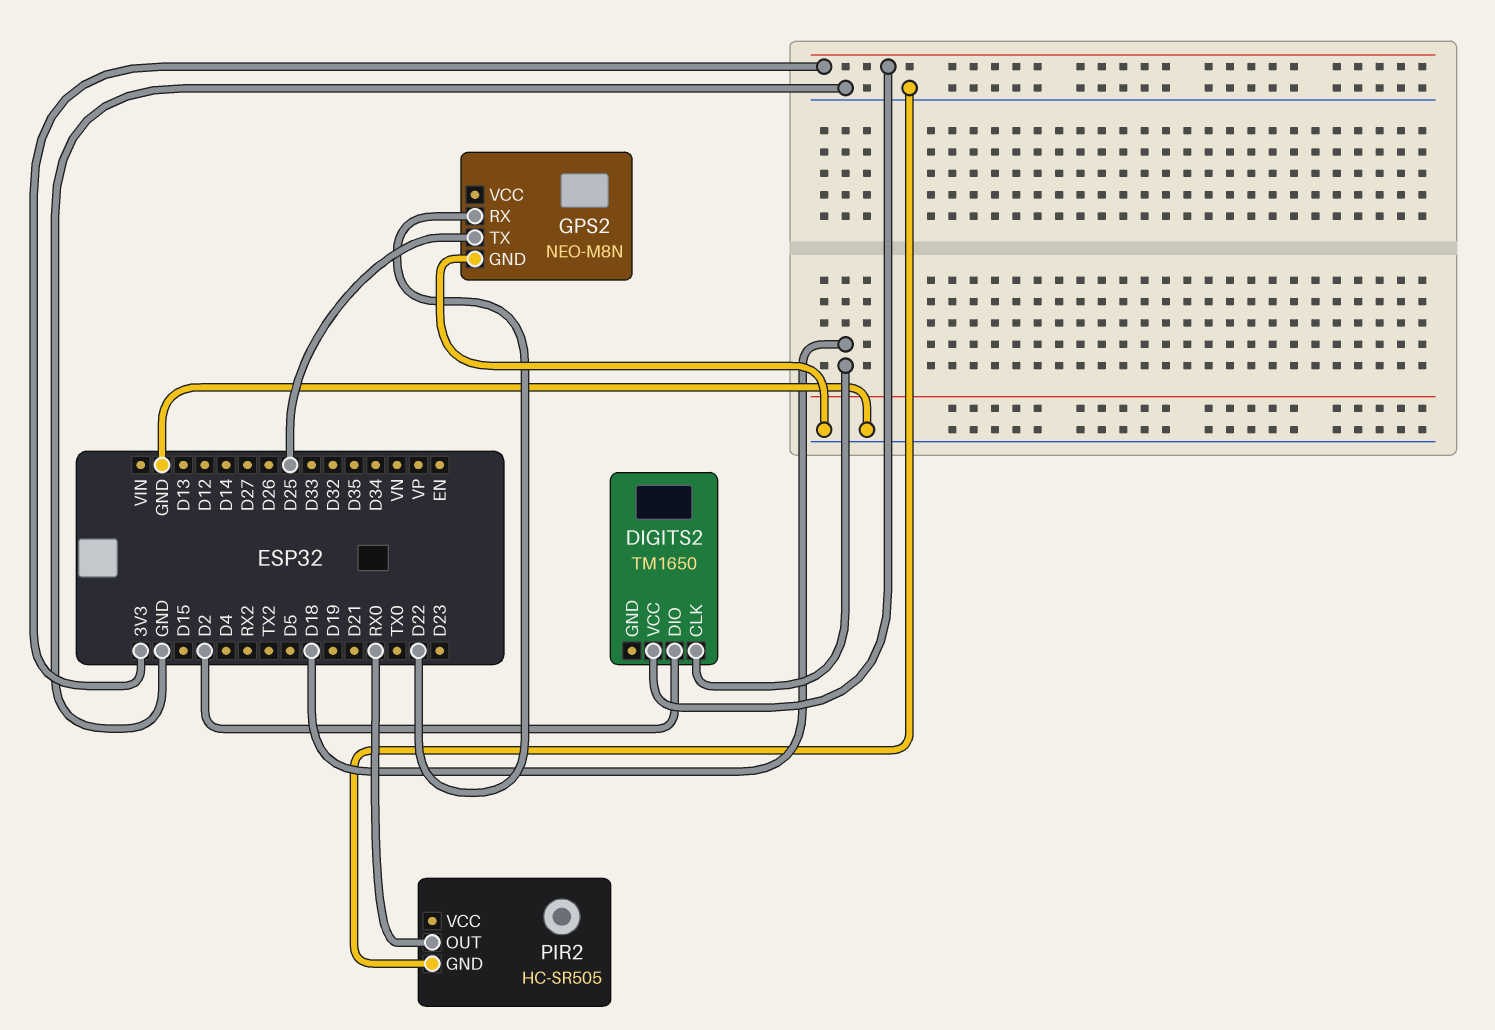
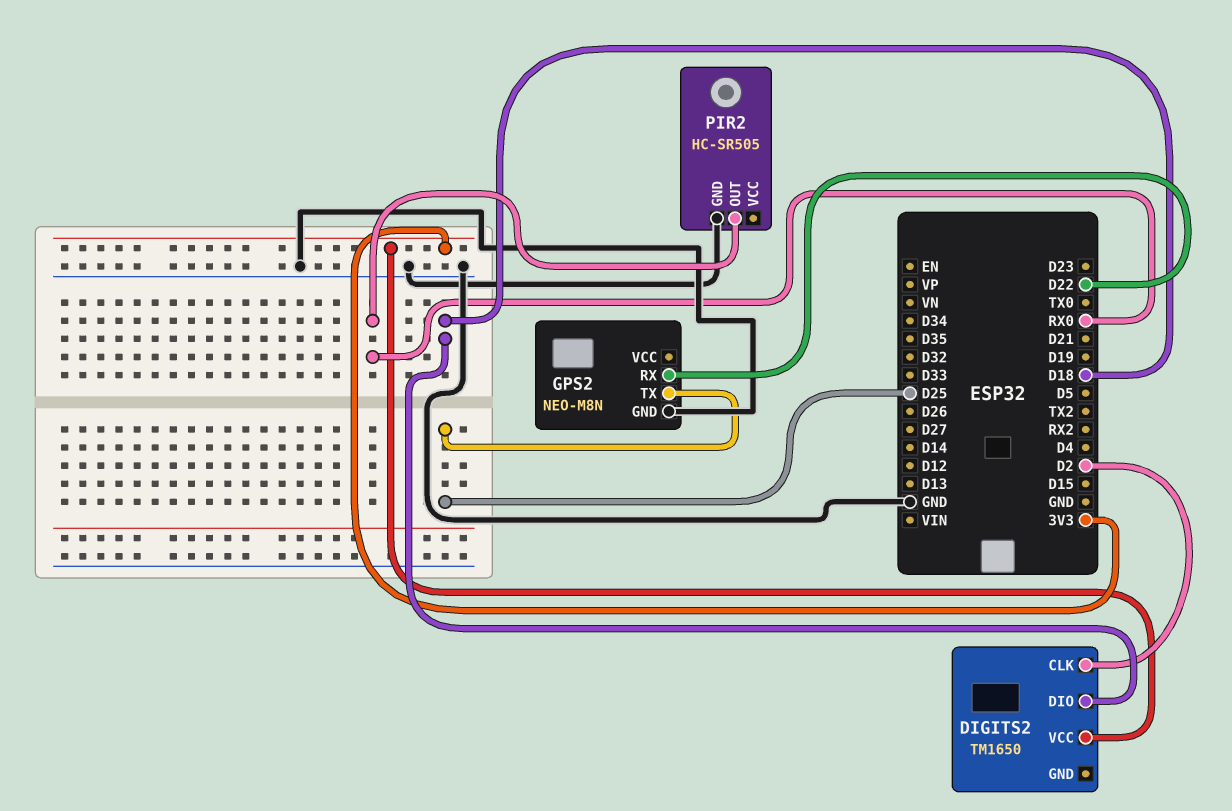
DIGITS2 pin CLK: D18 -> D2
DIGITS2 pin DIO: D2 -> D18

